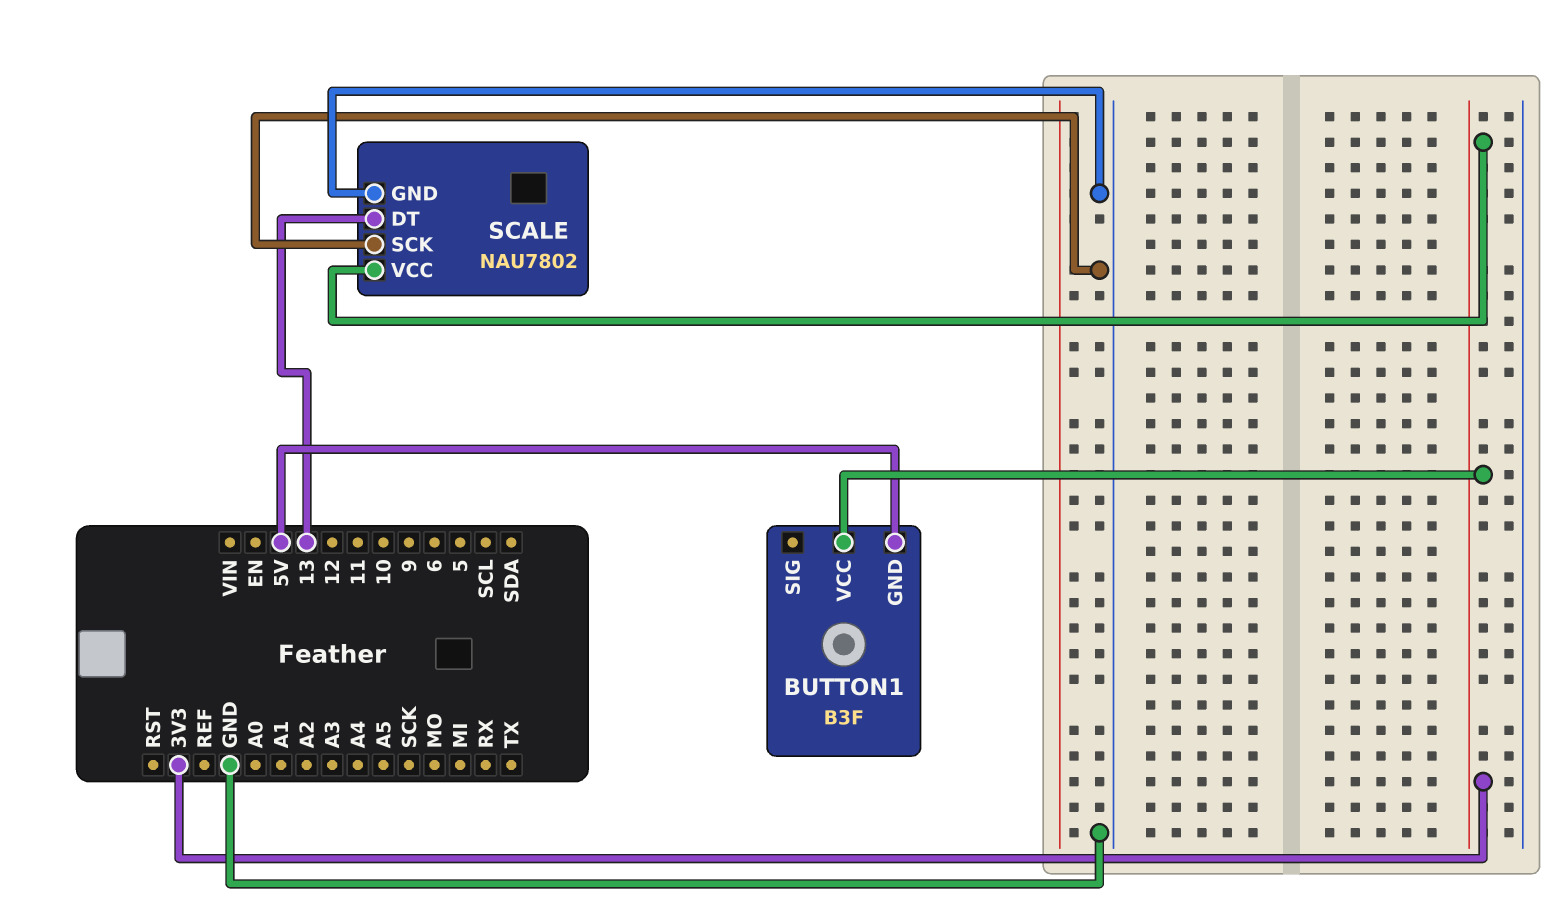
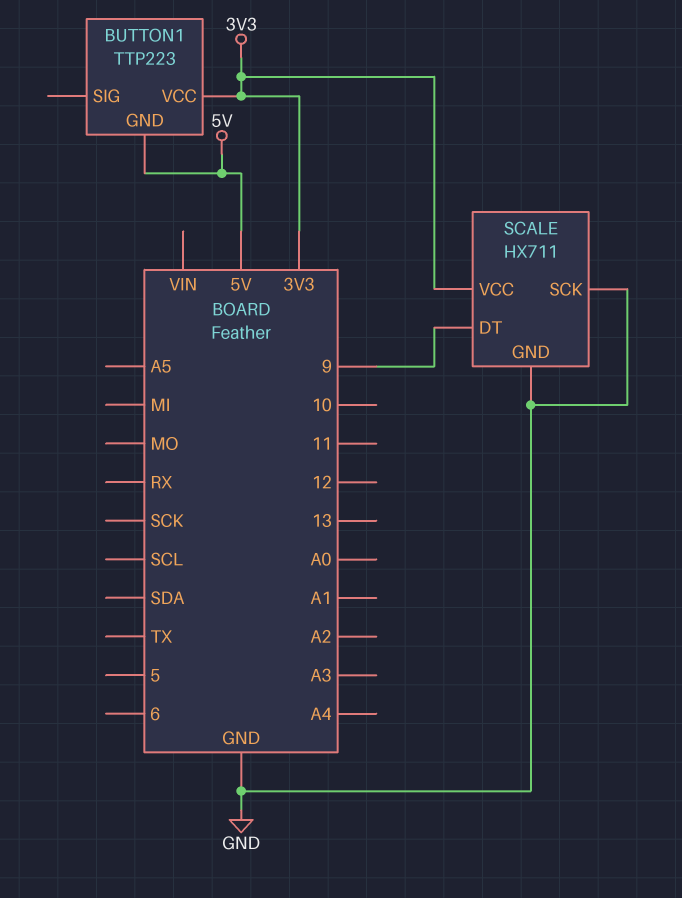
BUTTON1: B3F -> TTP223
SCALE: NAU7802 -> HX711
SCALE pin DT: 13 -> 9

